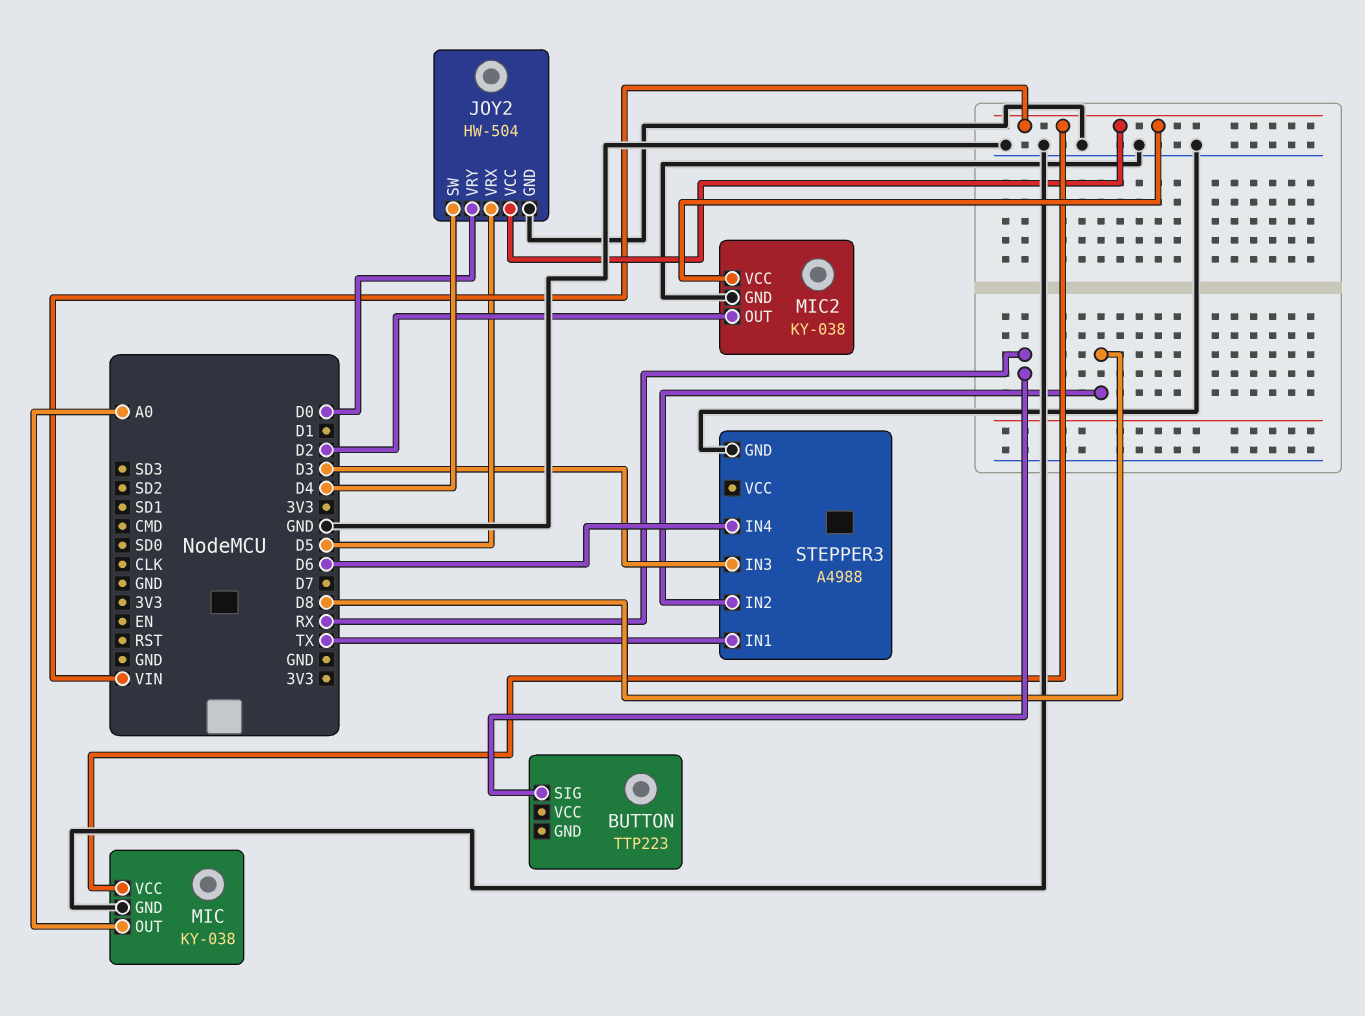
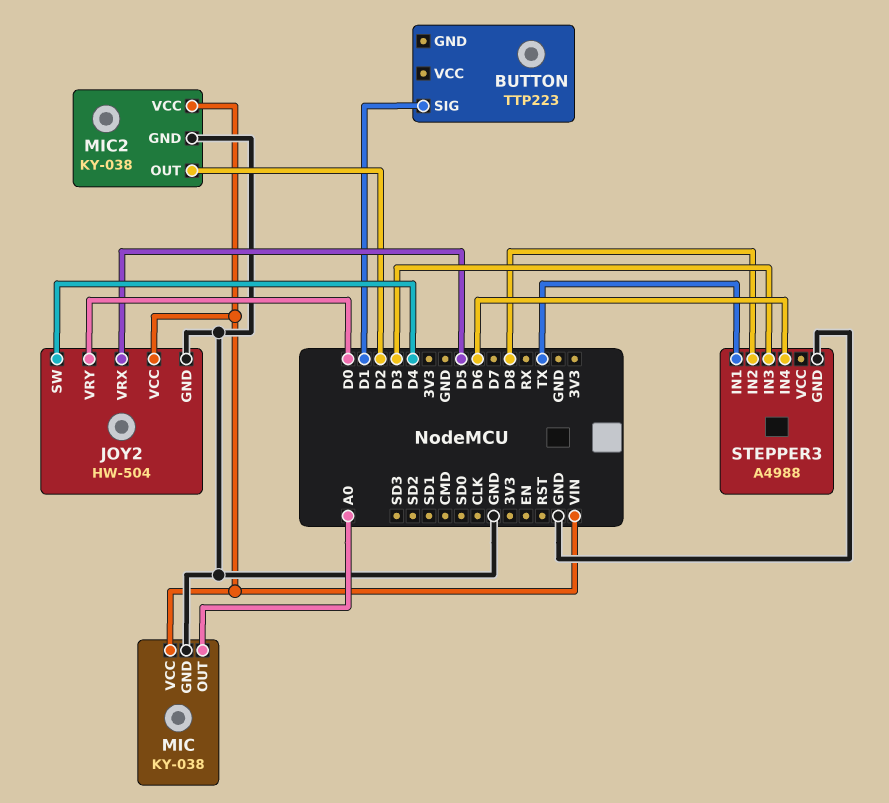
BUTTON pin SIG: RX -> D1

